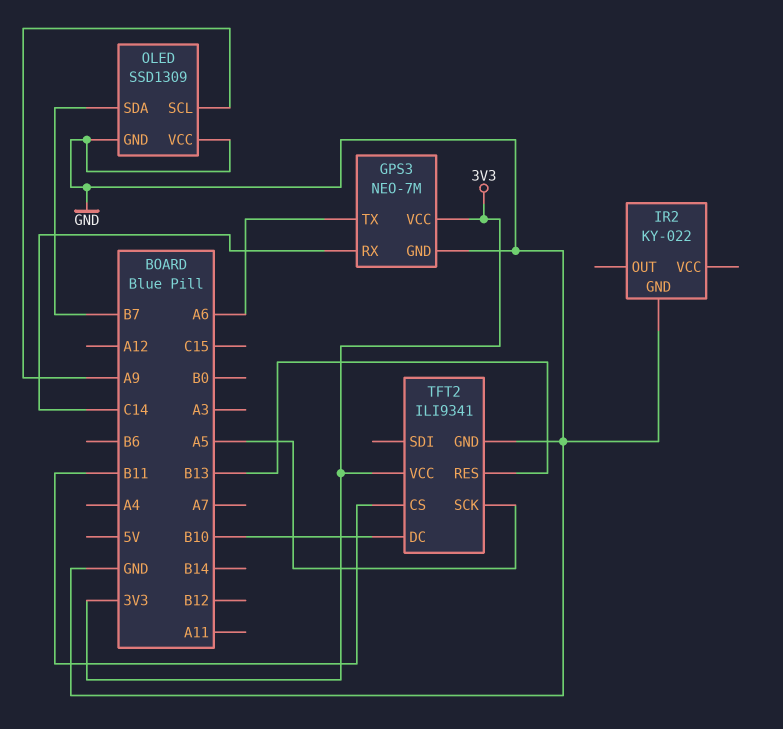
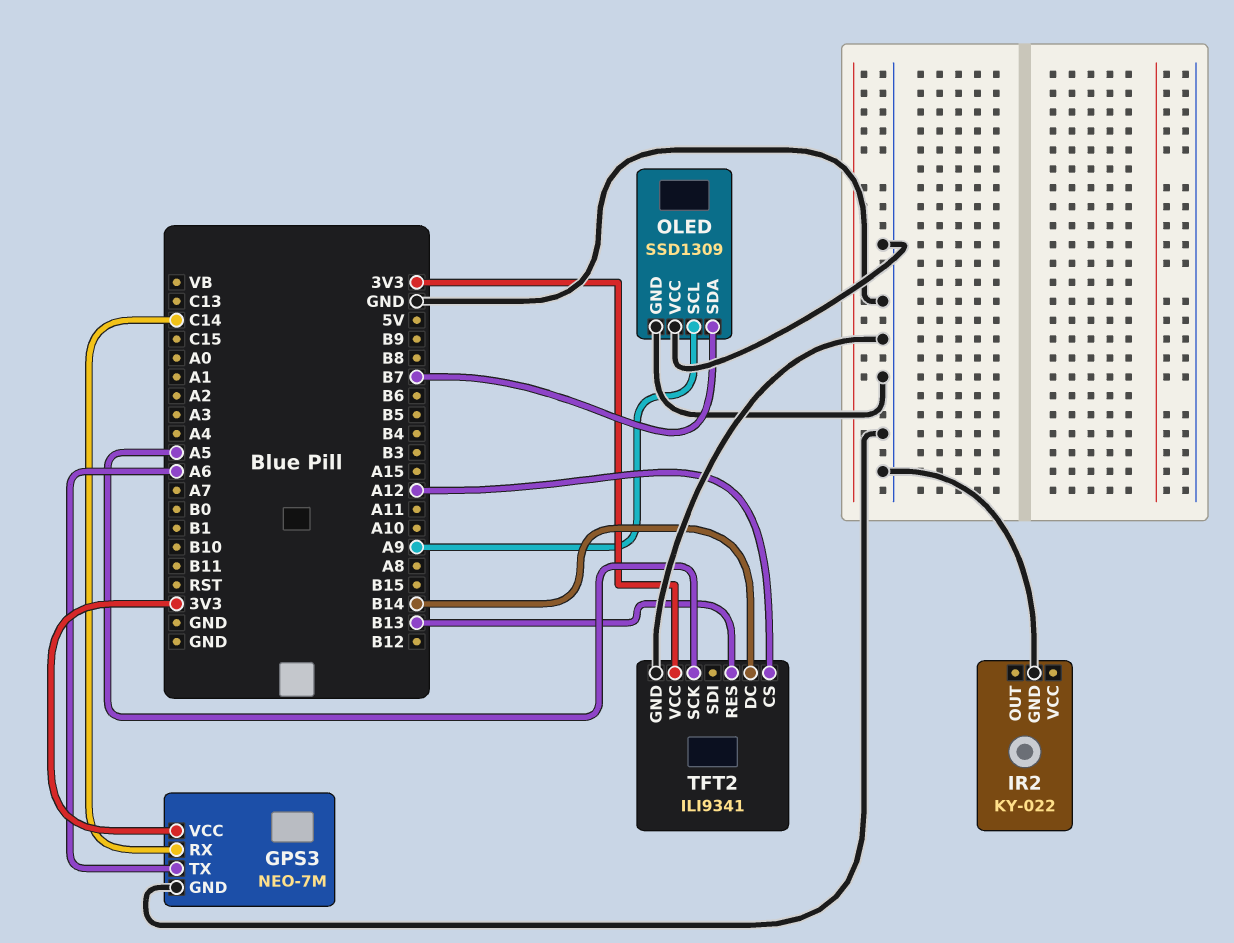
TFT2 pin CS: B11 -> A12
TFT2 pin DC: B10 -> B14

